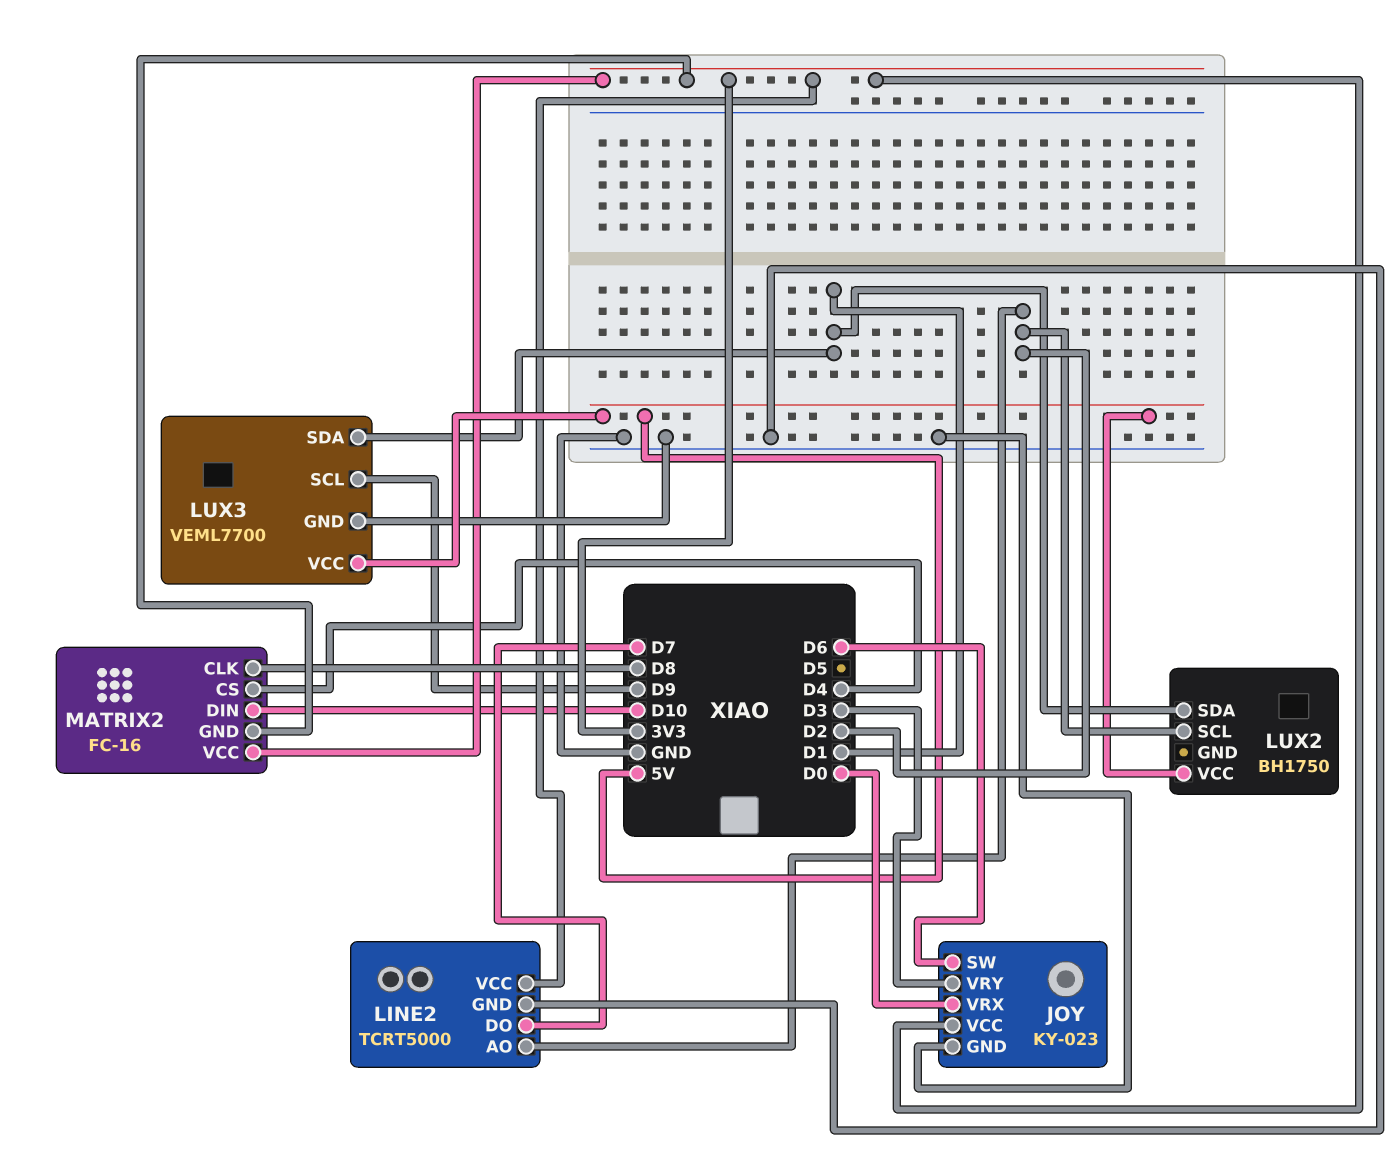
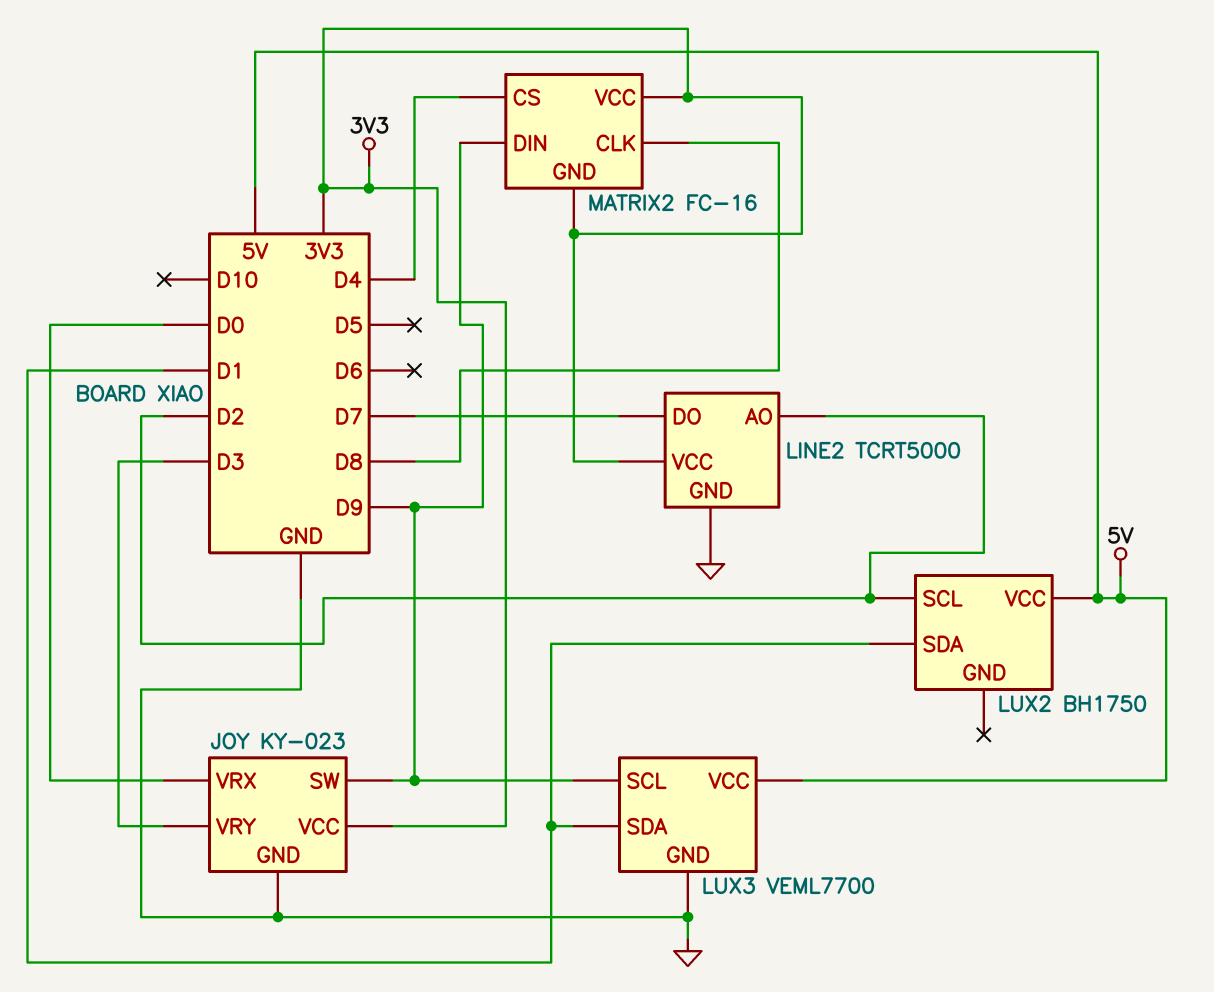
JOY pin SW: D6 -> D9
MATRIX2 pin DIN: D10 -> D9

